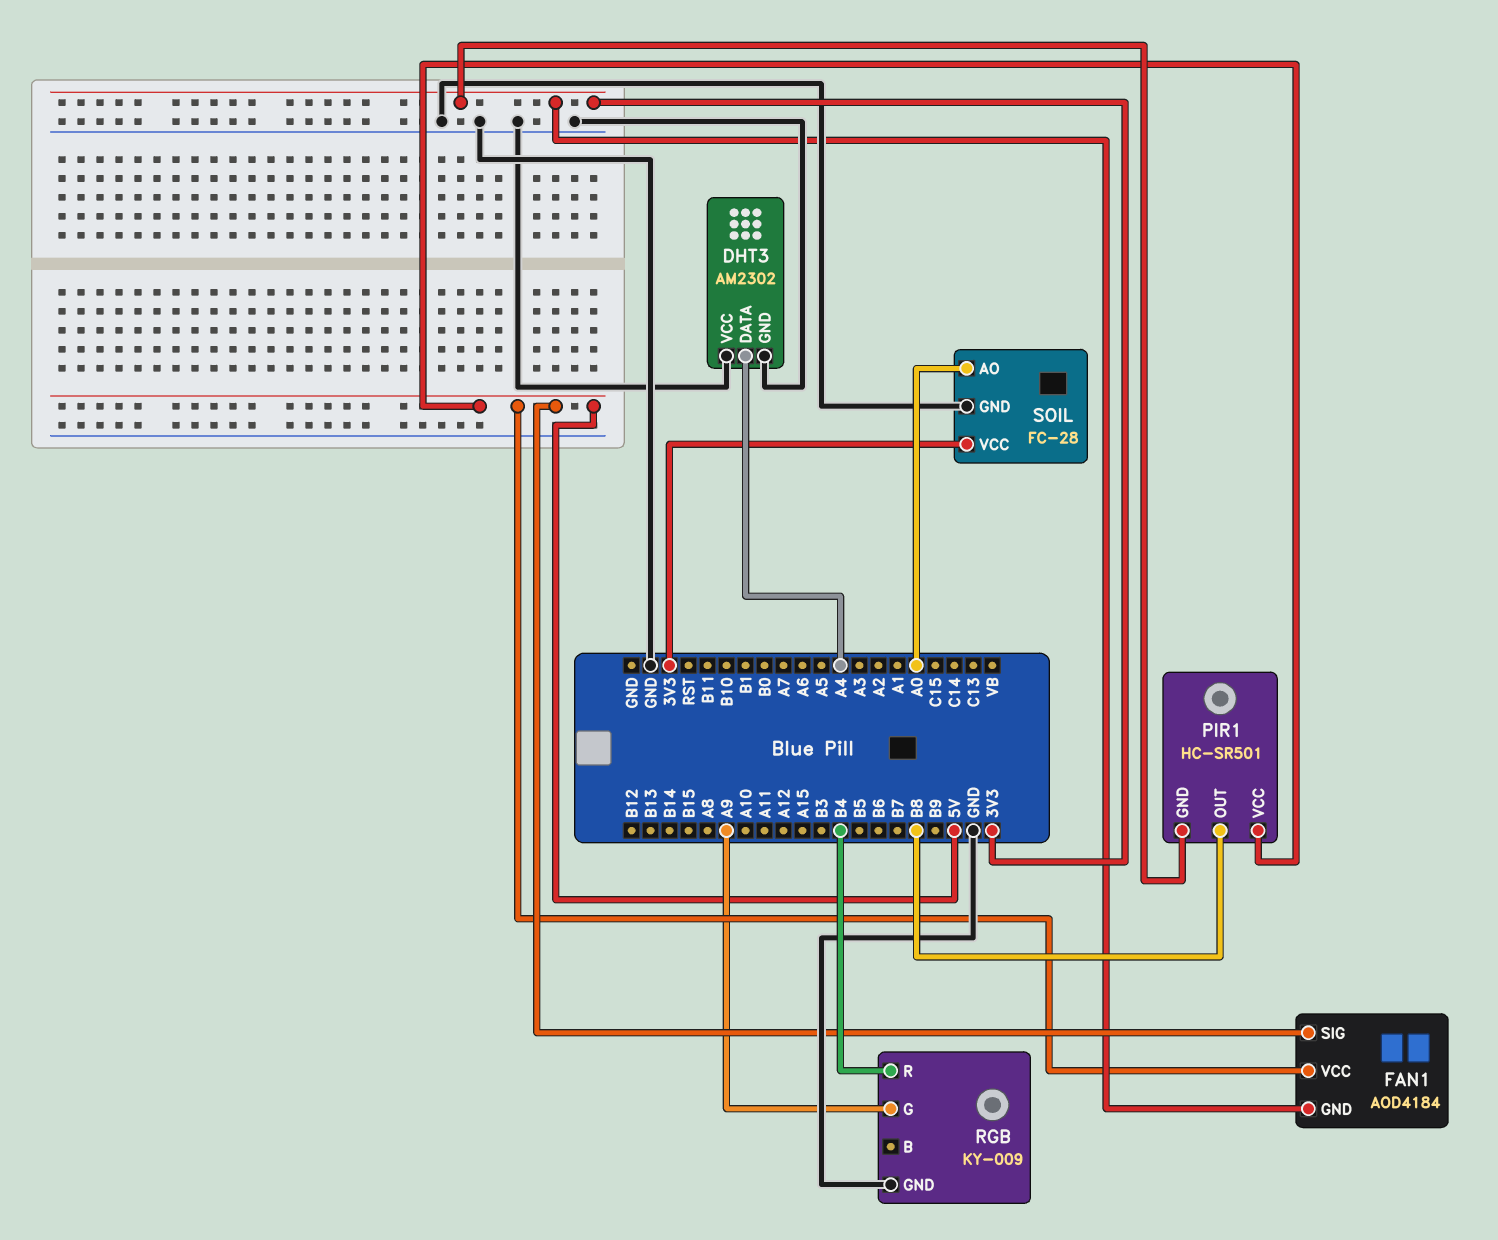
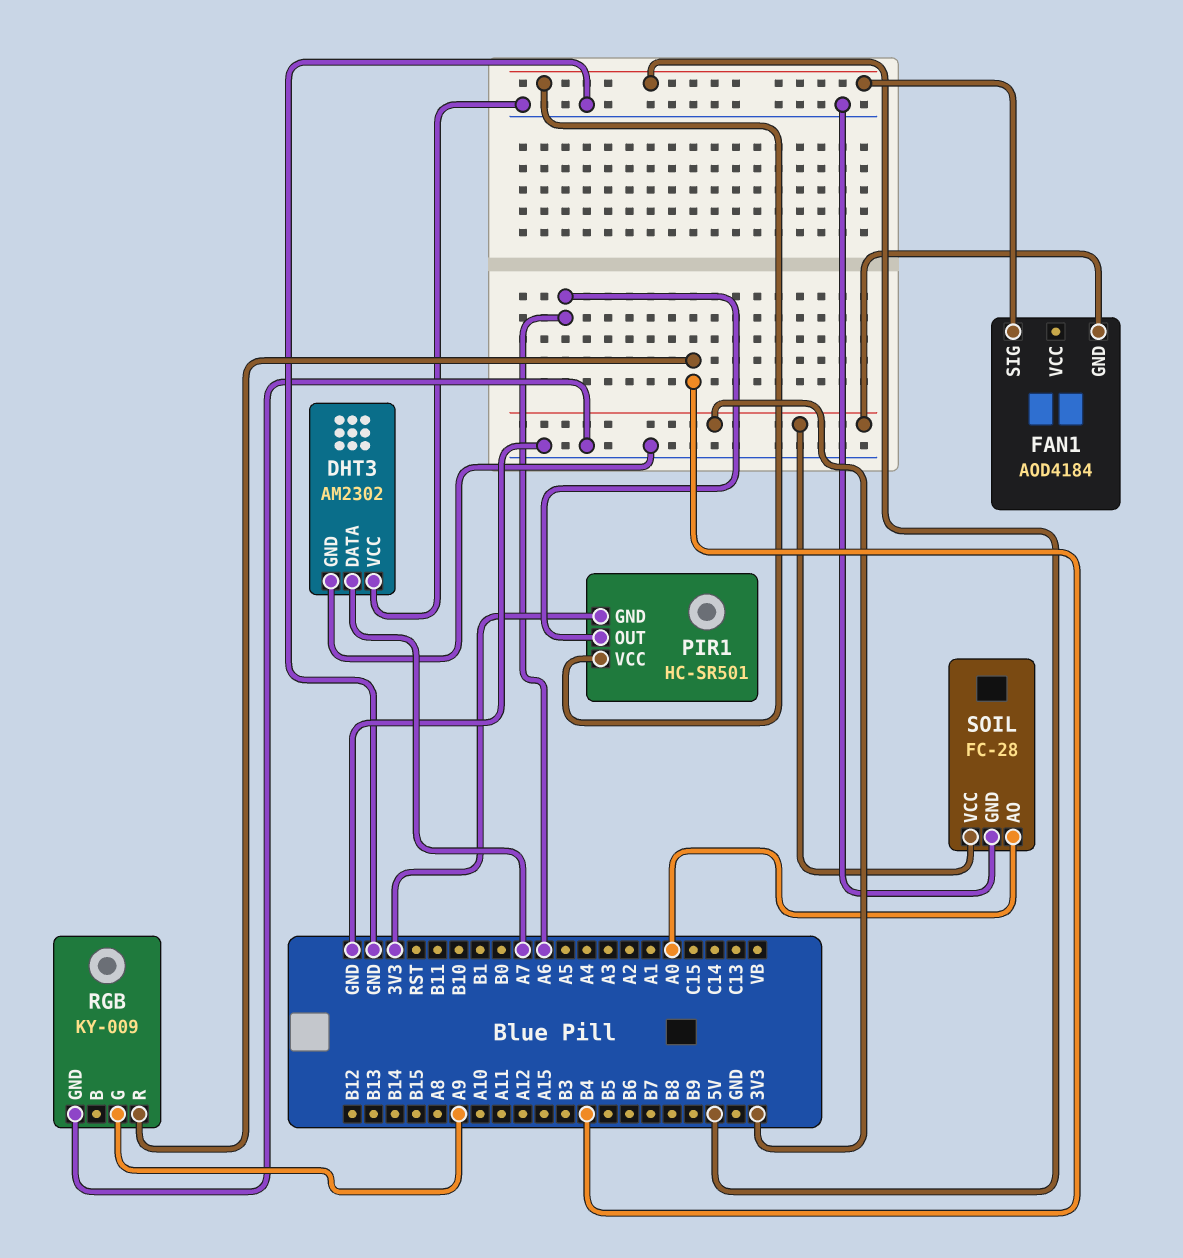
DHT3 pin DATA: A4 -> A7
FAN1 pin VCC: 5V -> none
PIR1 pin OUT: B8 -> A6

